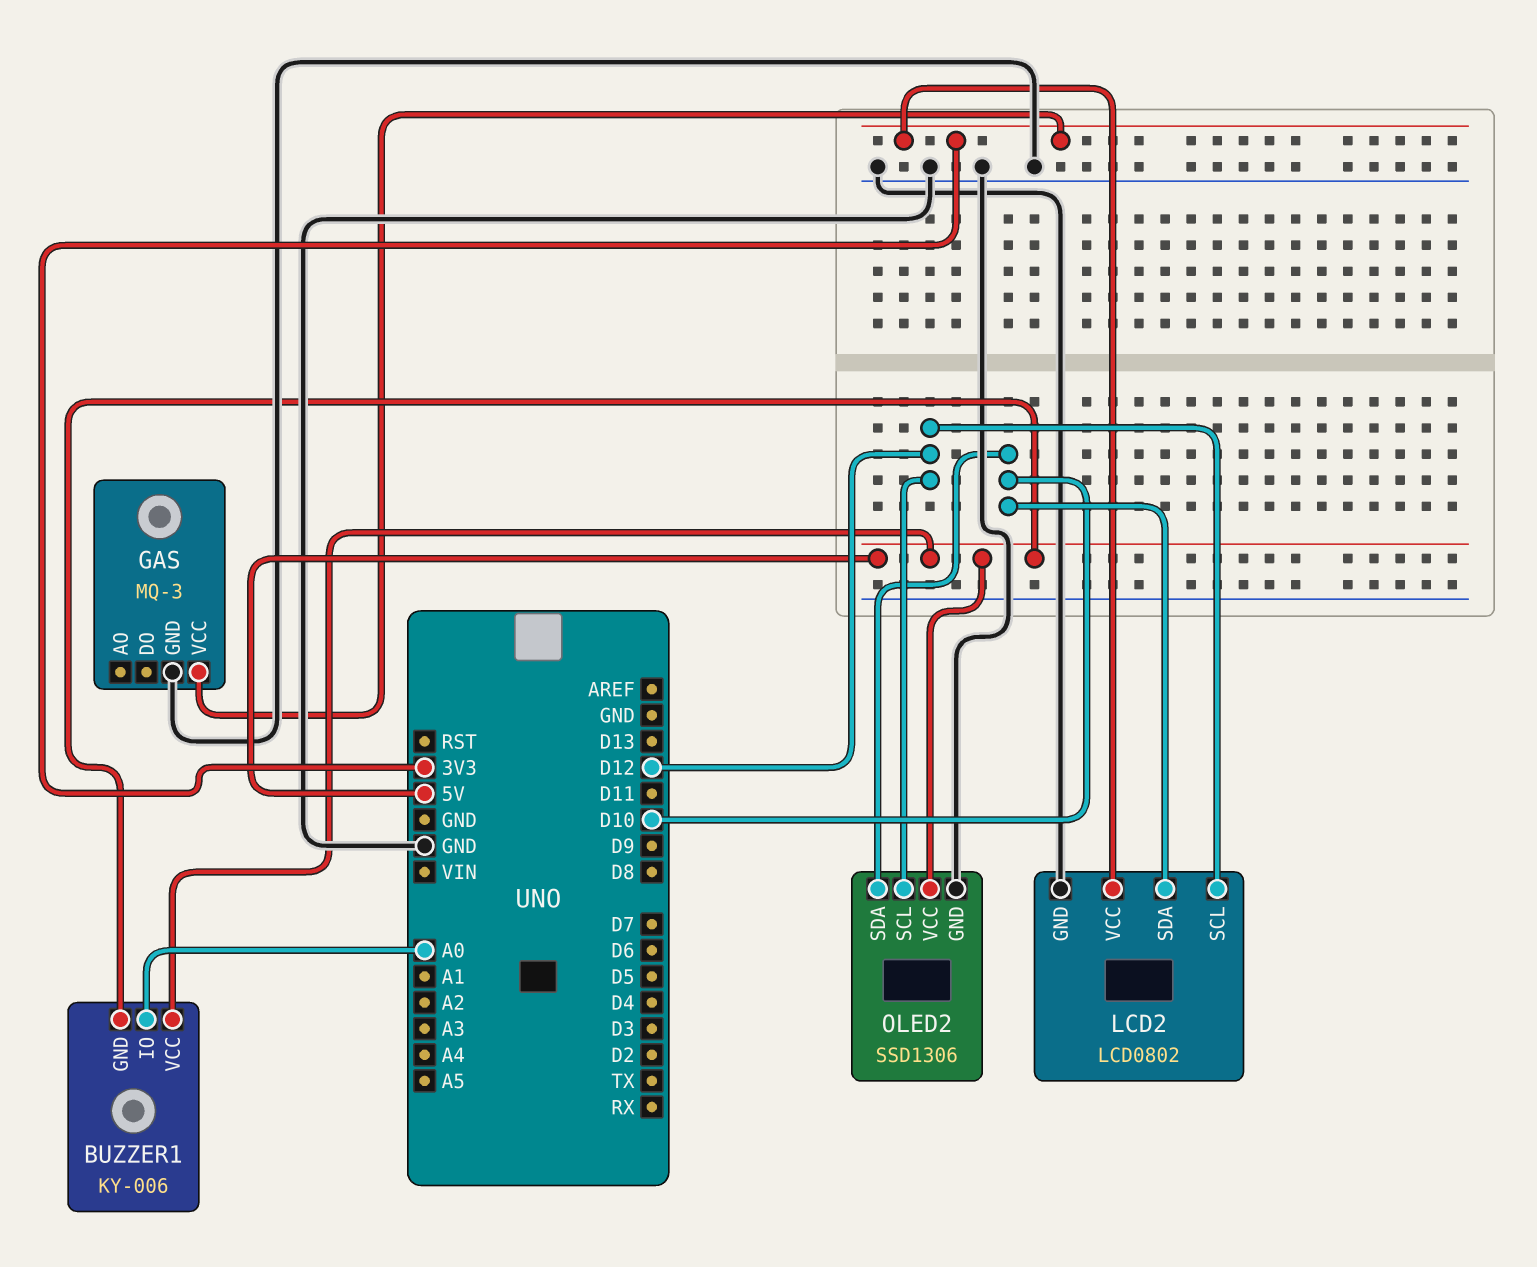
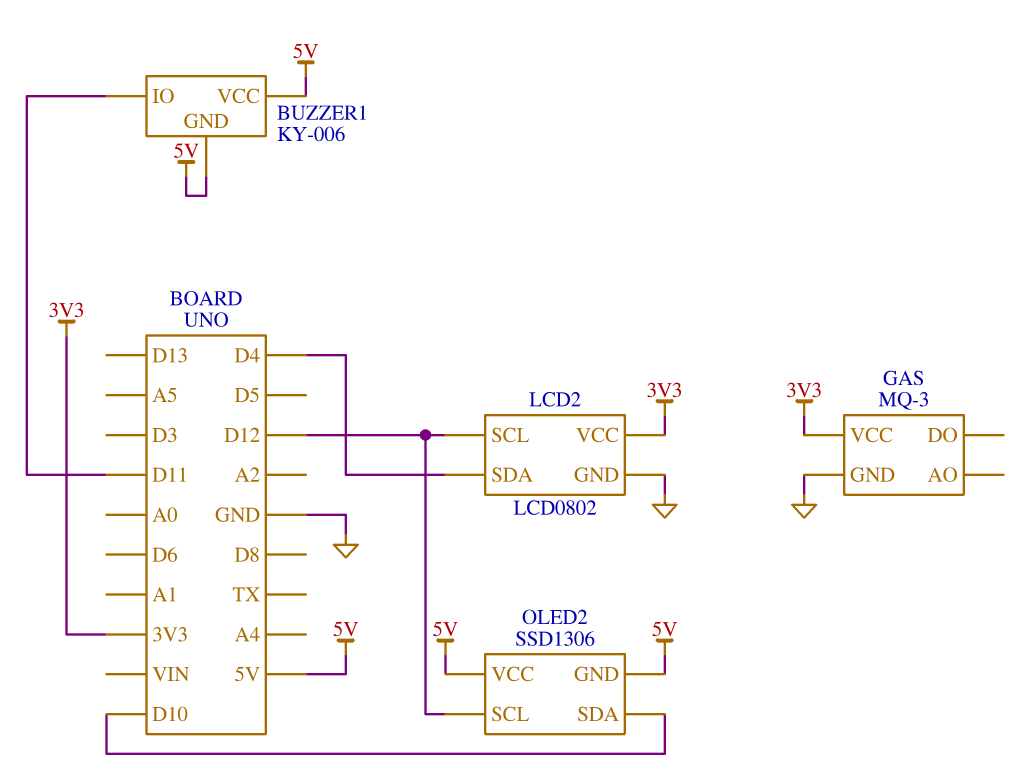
BUZZER1 pin IO: A0 -> D11
LCD2 pin SDA: D10 -> D4
OLED2 pin GND: GND -> 5V

